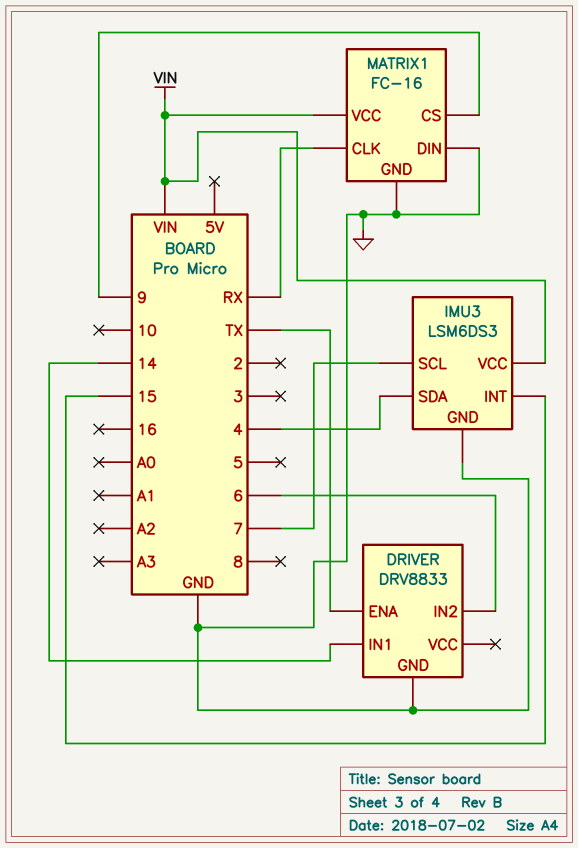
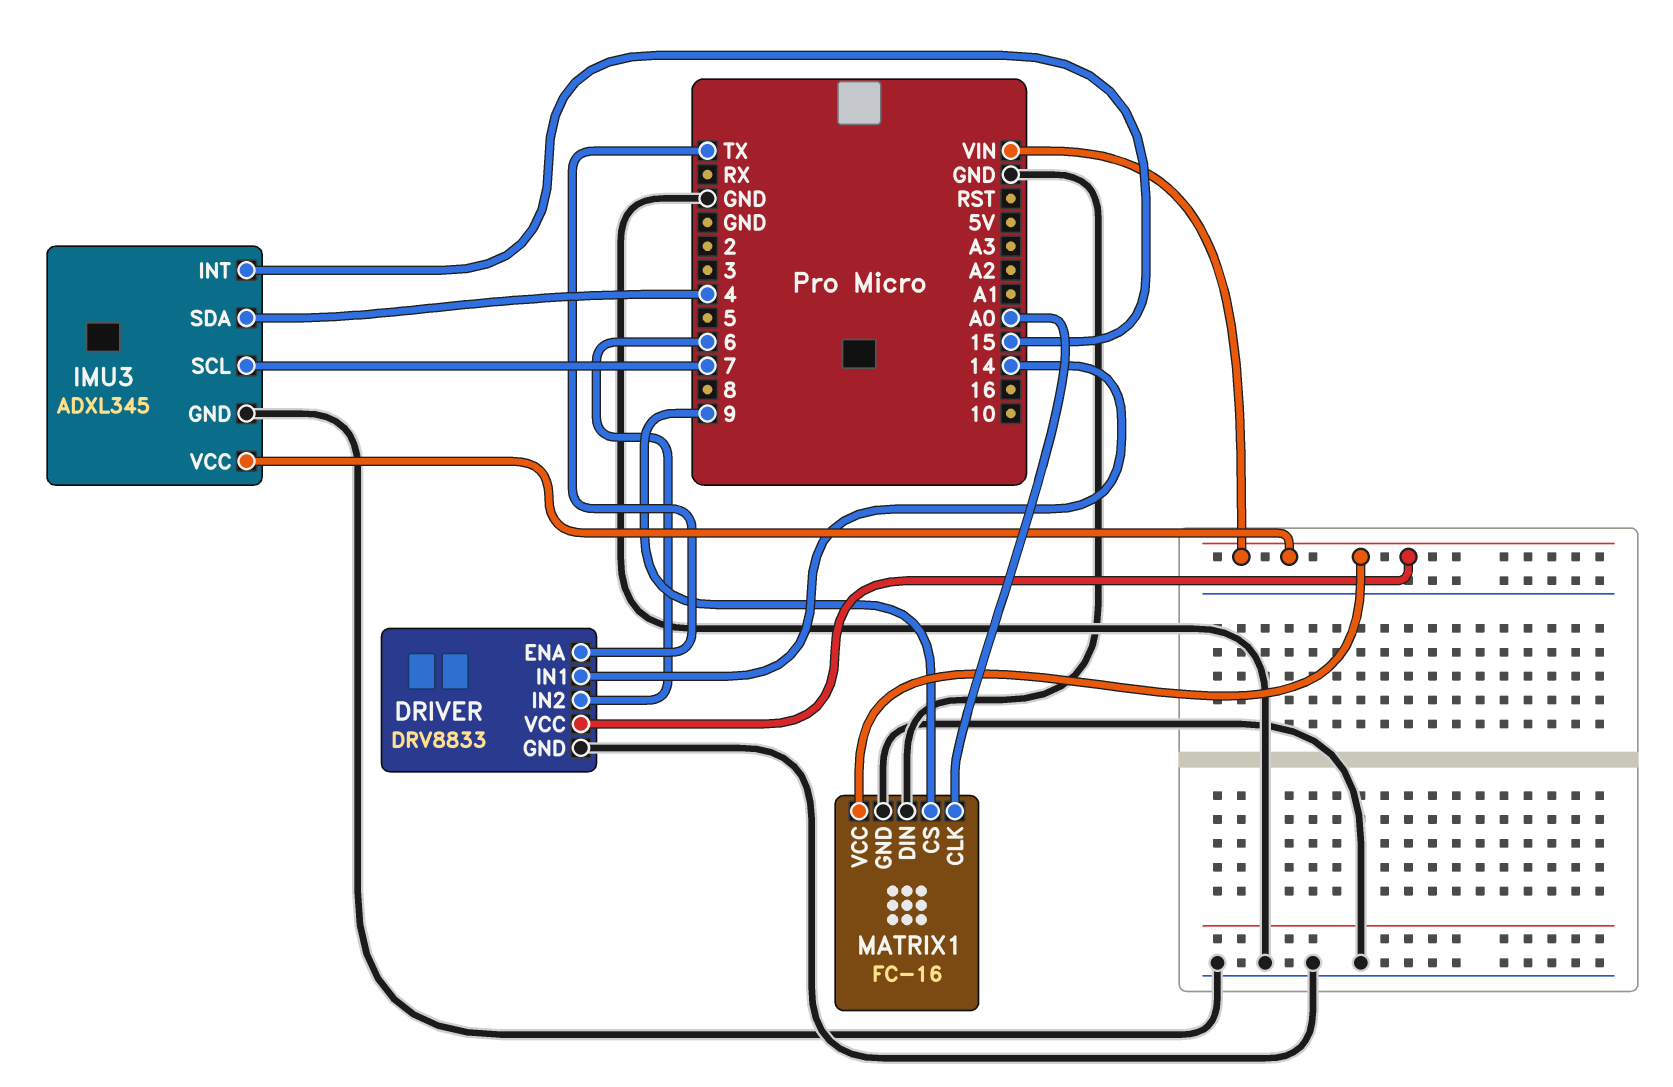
DRIVER pin VCC: none -> VIN
IMU3: LSM6DS3 -> ADXL345
MATRIX1 pin CLK: RX -> A0

